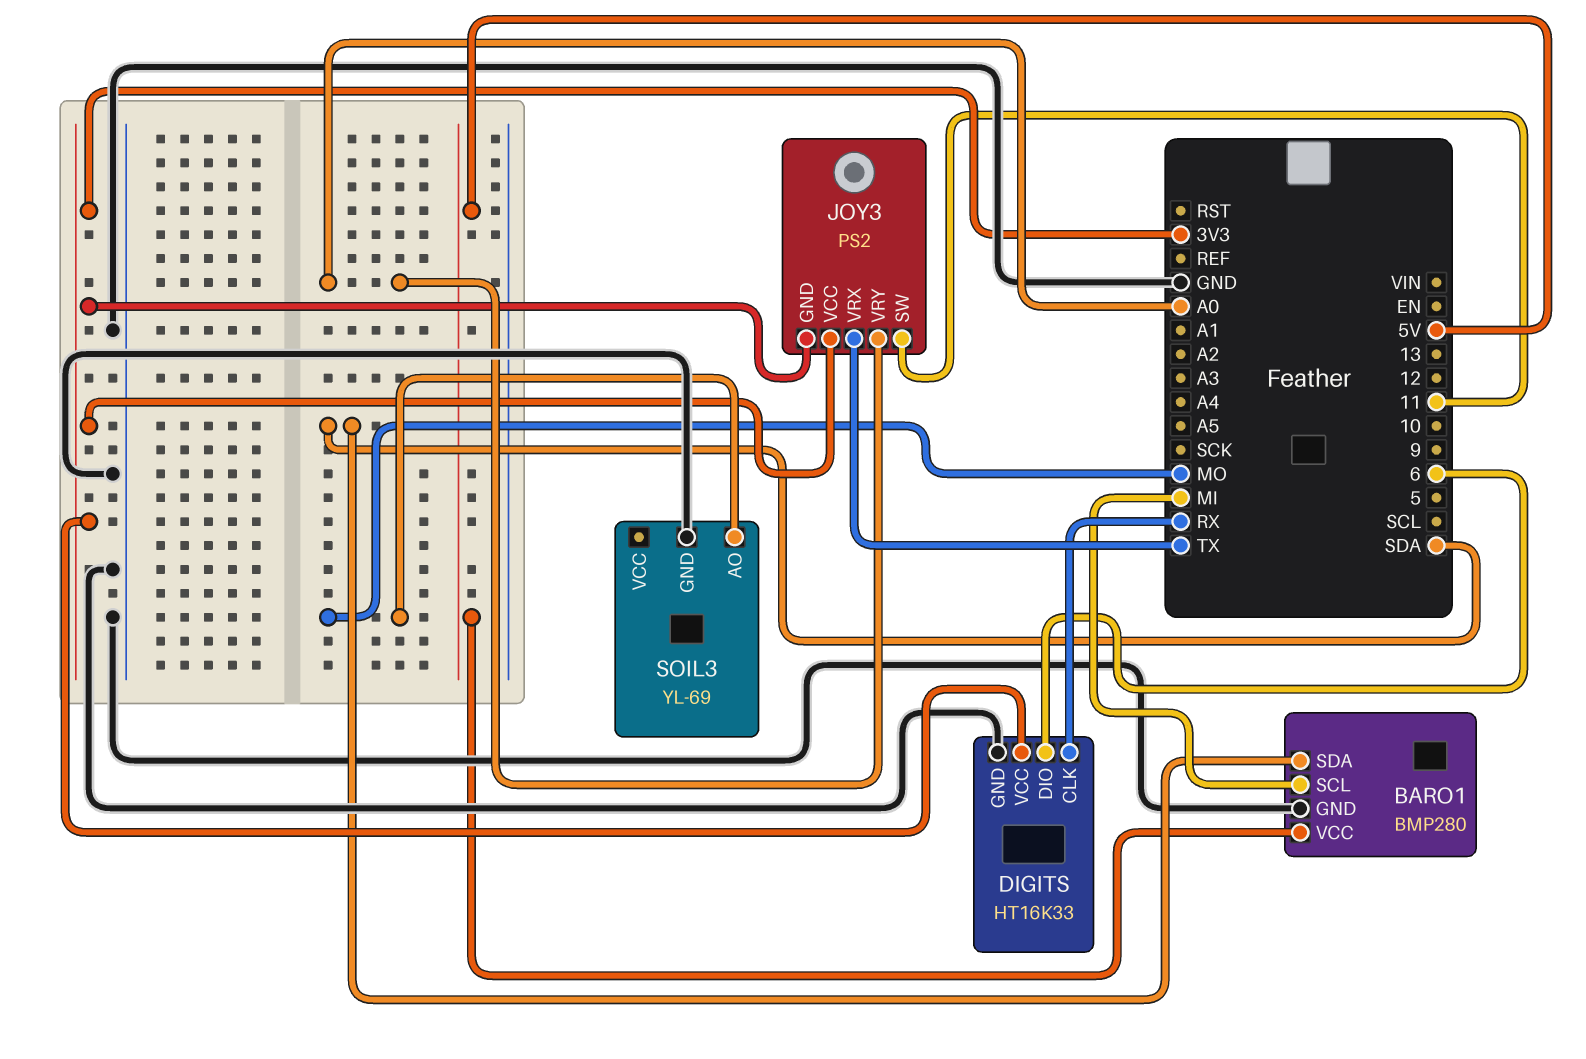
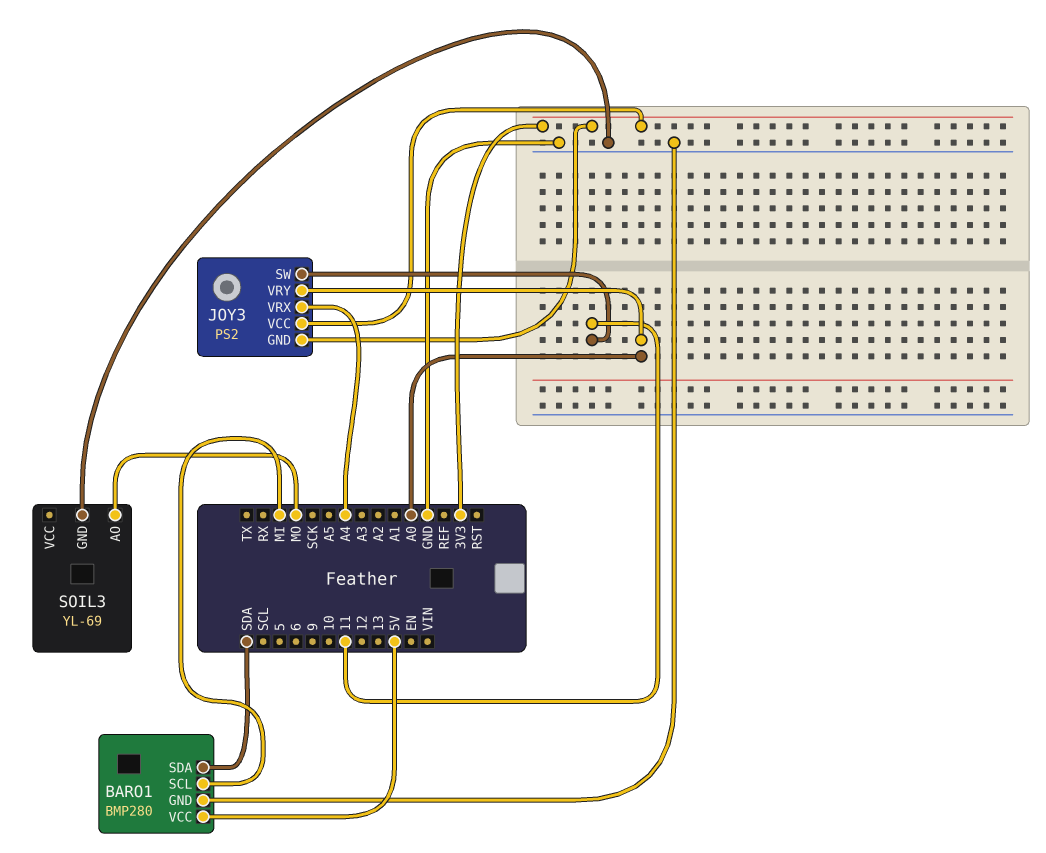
DIGITS: HT16K33 -> none
DIGITS pin CLK: RX -> none
DIGITS pin DIO: 6 -> none
DIGITS pin GND: GND -> none
DIGITS pin VCC: 3V3 -> none
JOY3 pin VRX: TX -> A4

